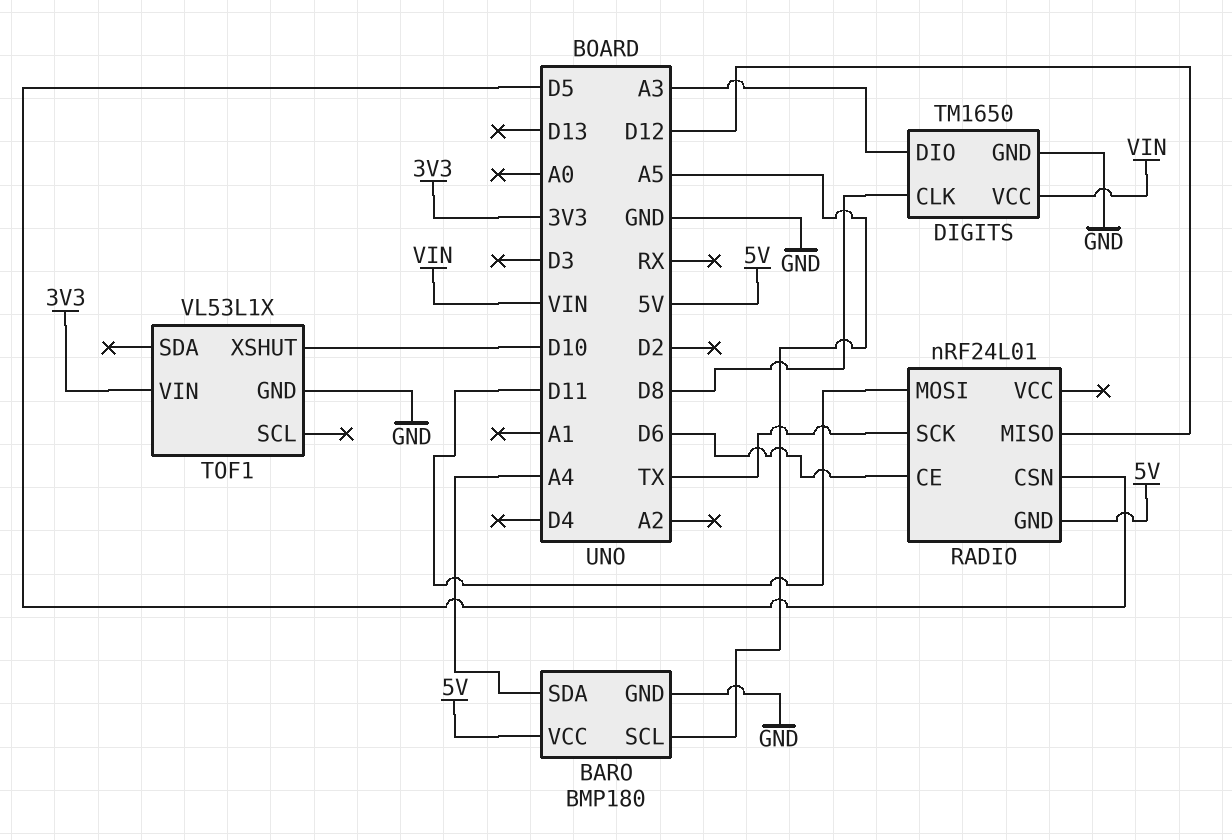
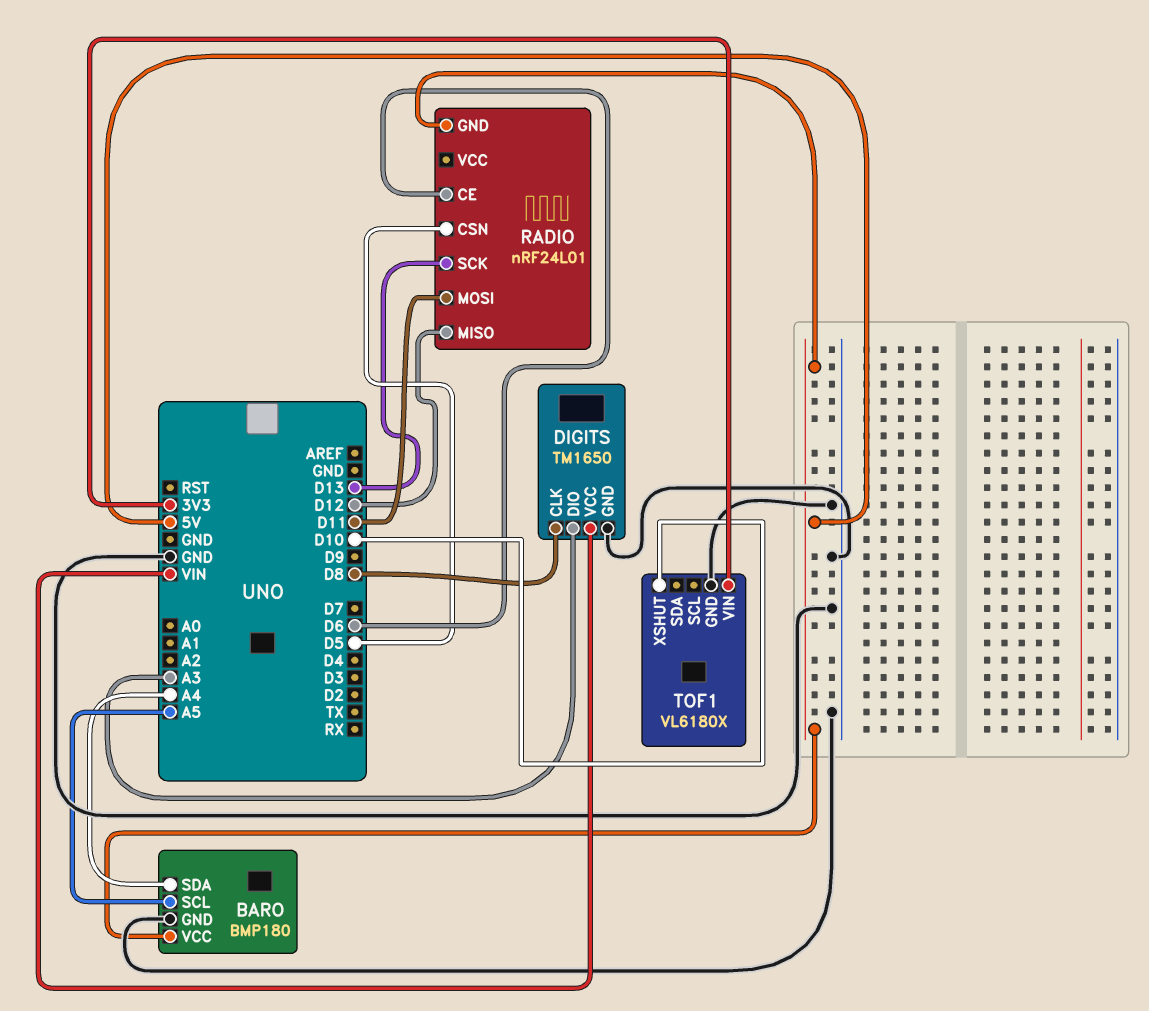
RADIO pin SCK: TX -> D13
TOF1: VL53L1X -> VL6180X

